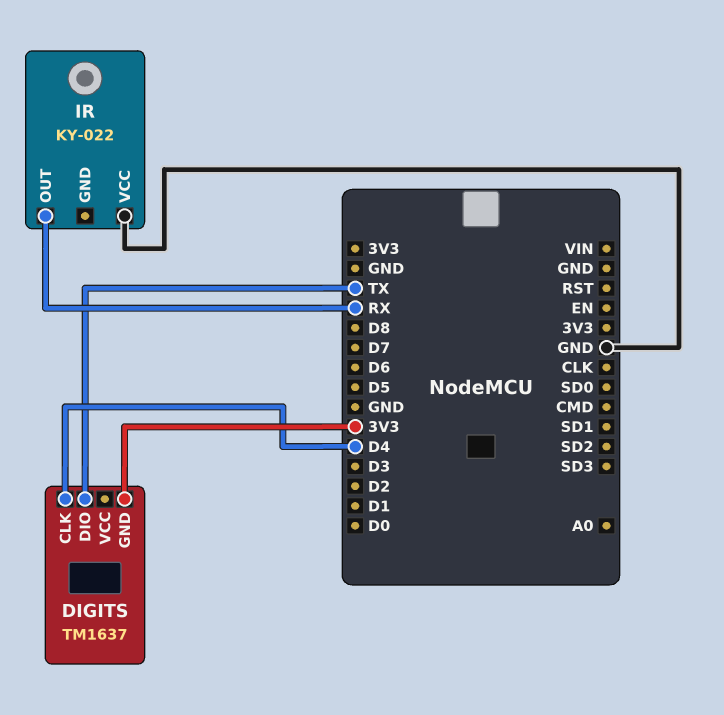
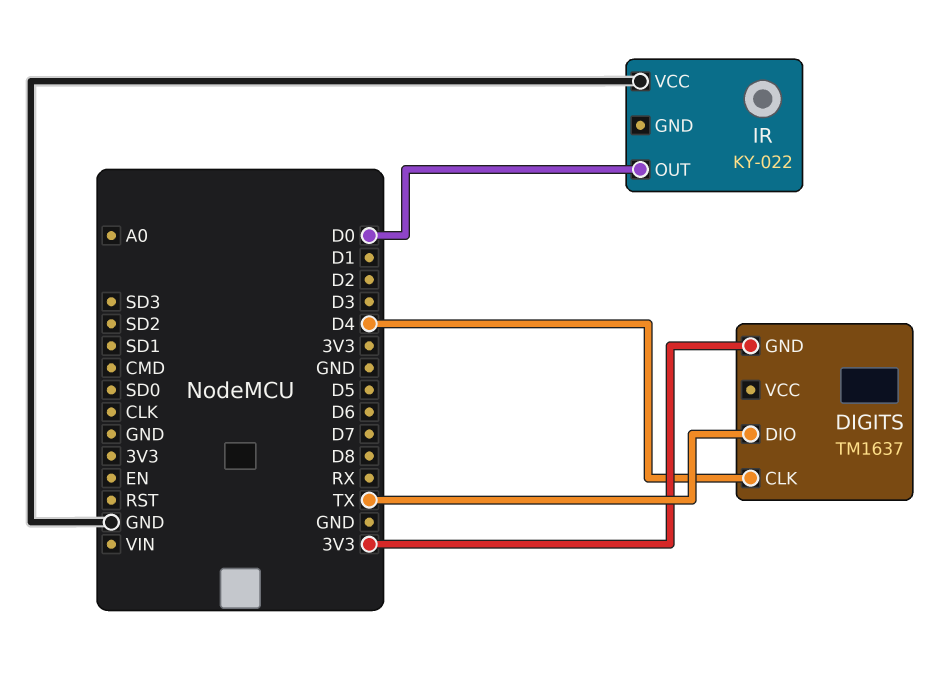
IR pin OUT: RX -> D0

